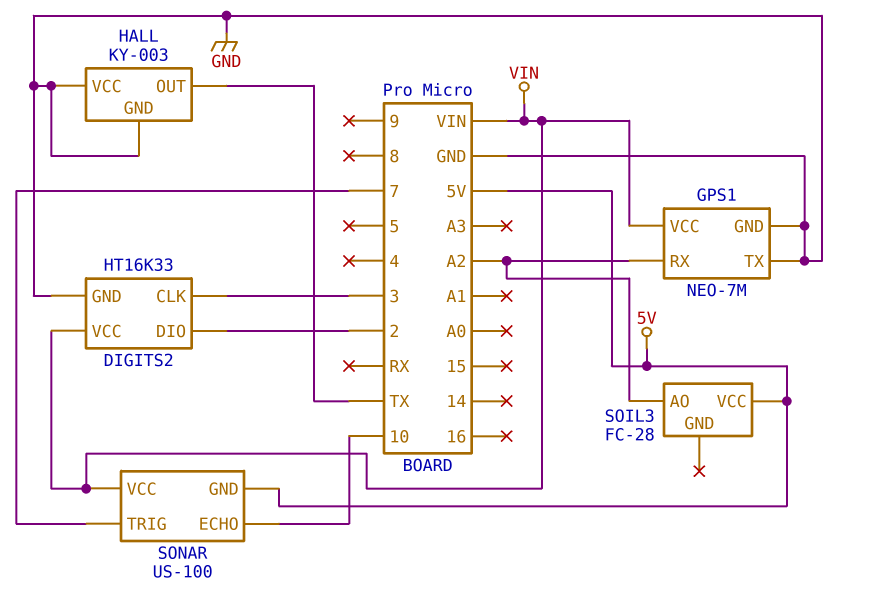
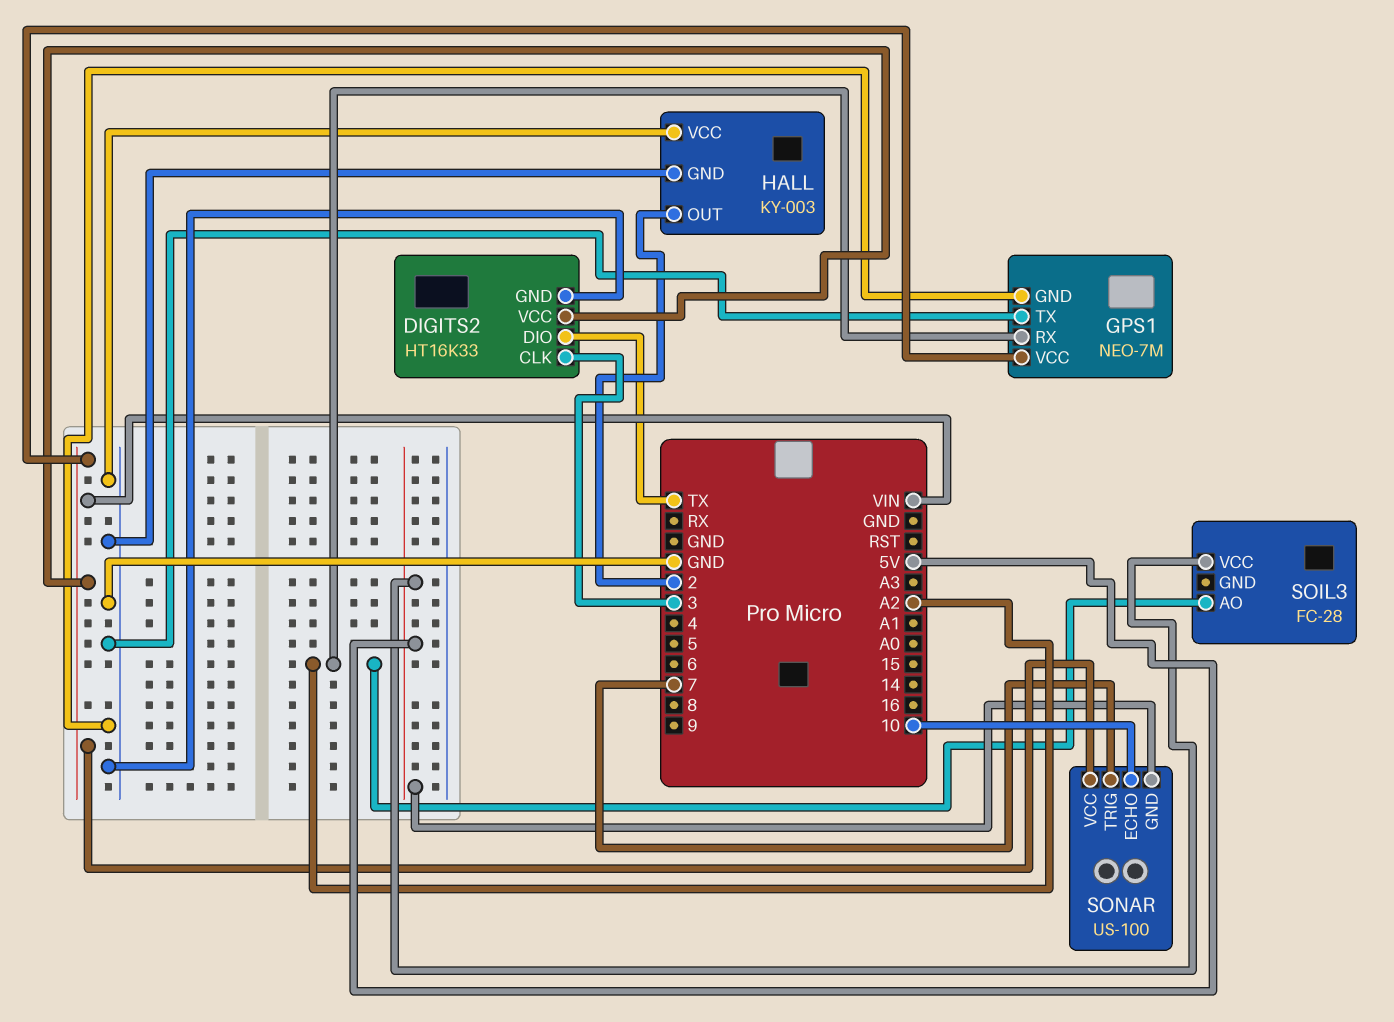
DIGITS2 pin DIO: 2 -> TX
HALL pin OUT: TX -> 2

